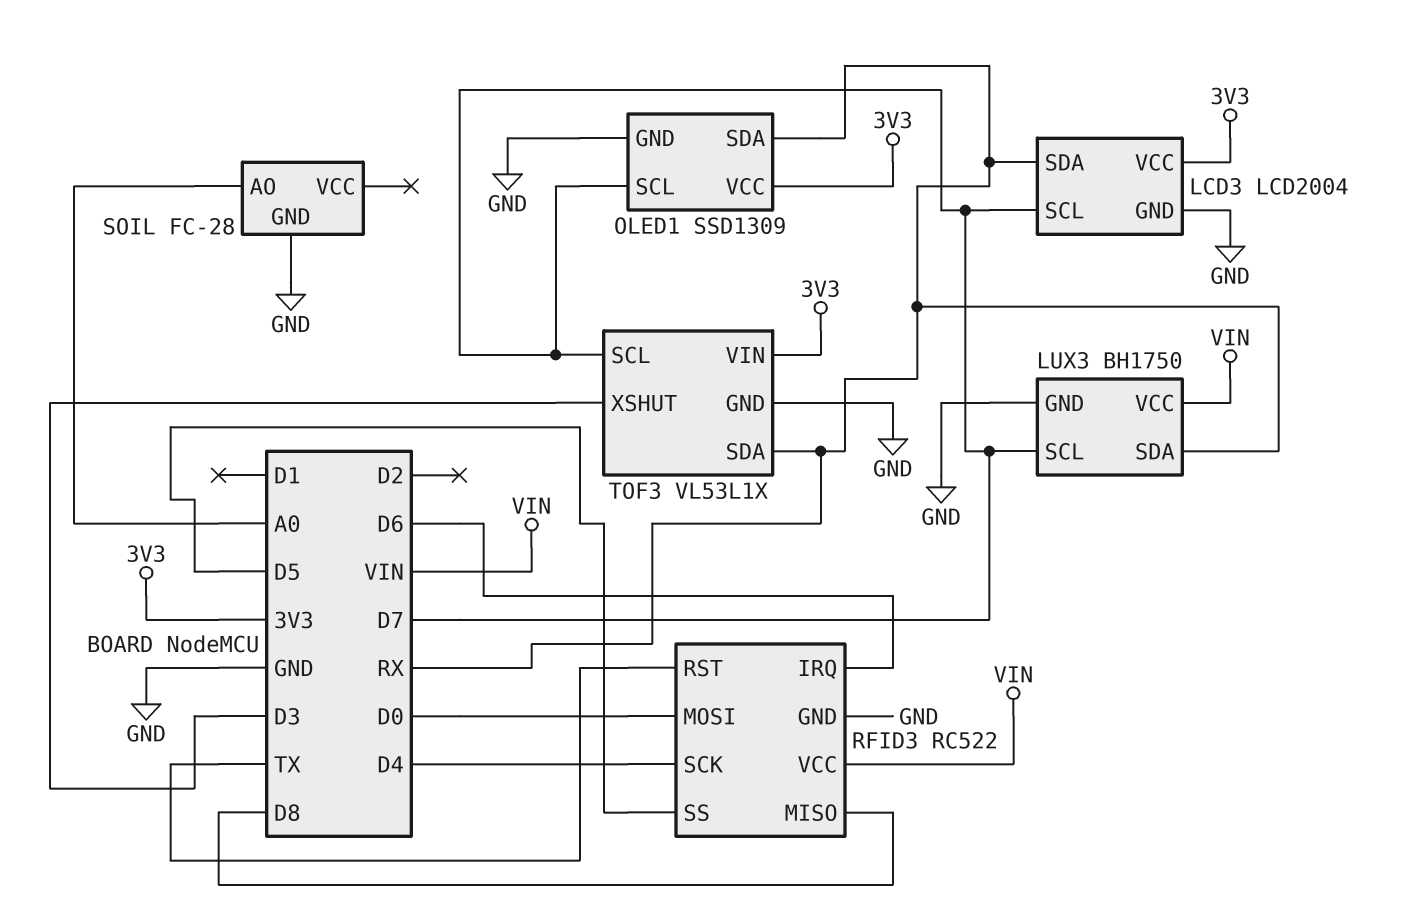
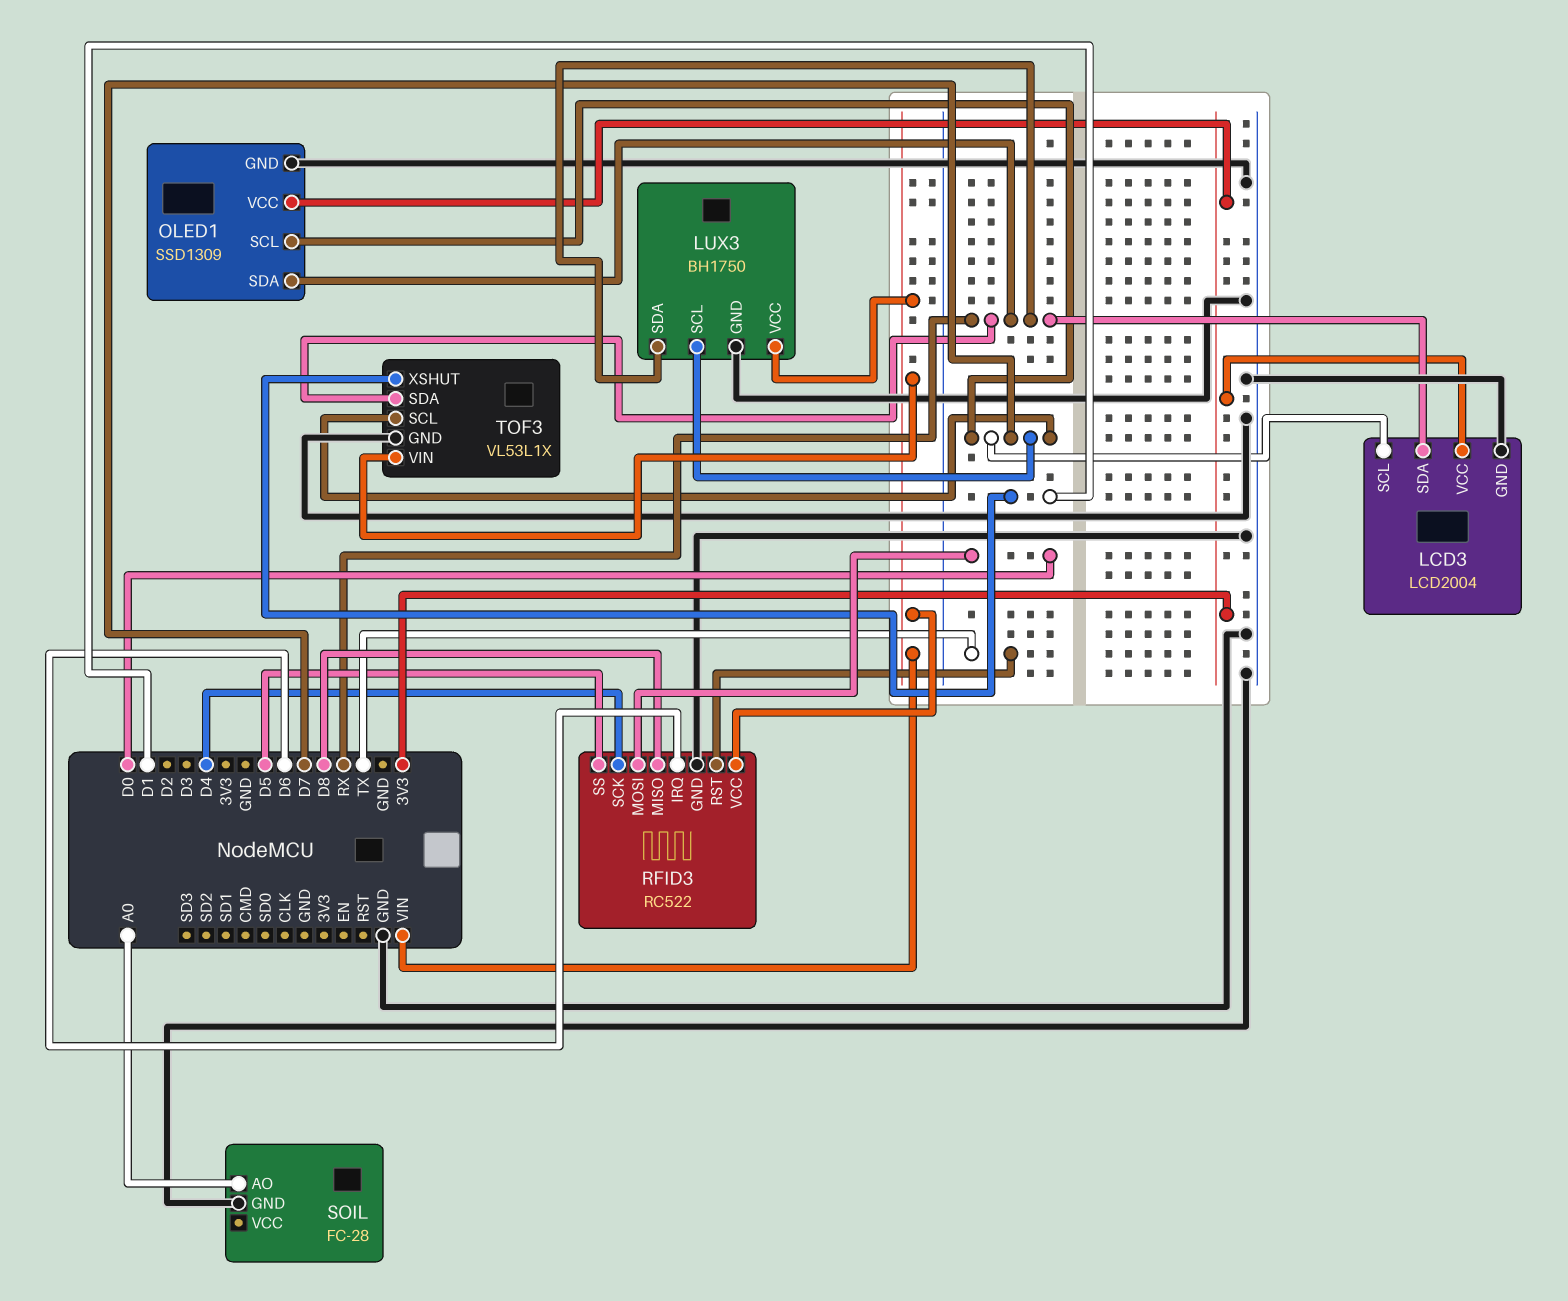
TOF3 pin VIN: 3V3 -> VIN
TOF3 pin XSHUT: D3 -> D1

